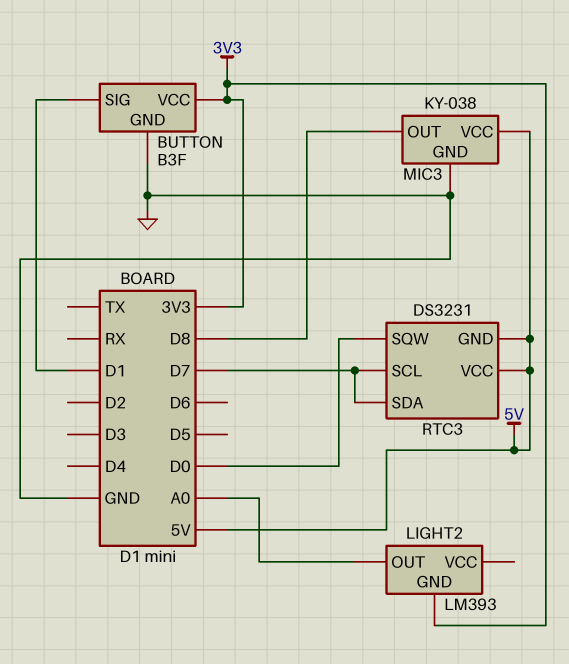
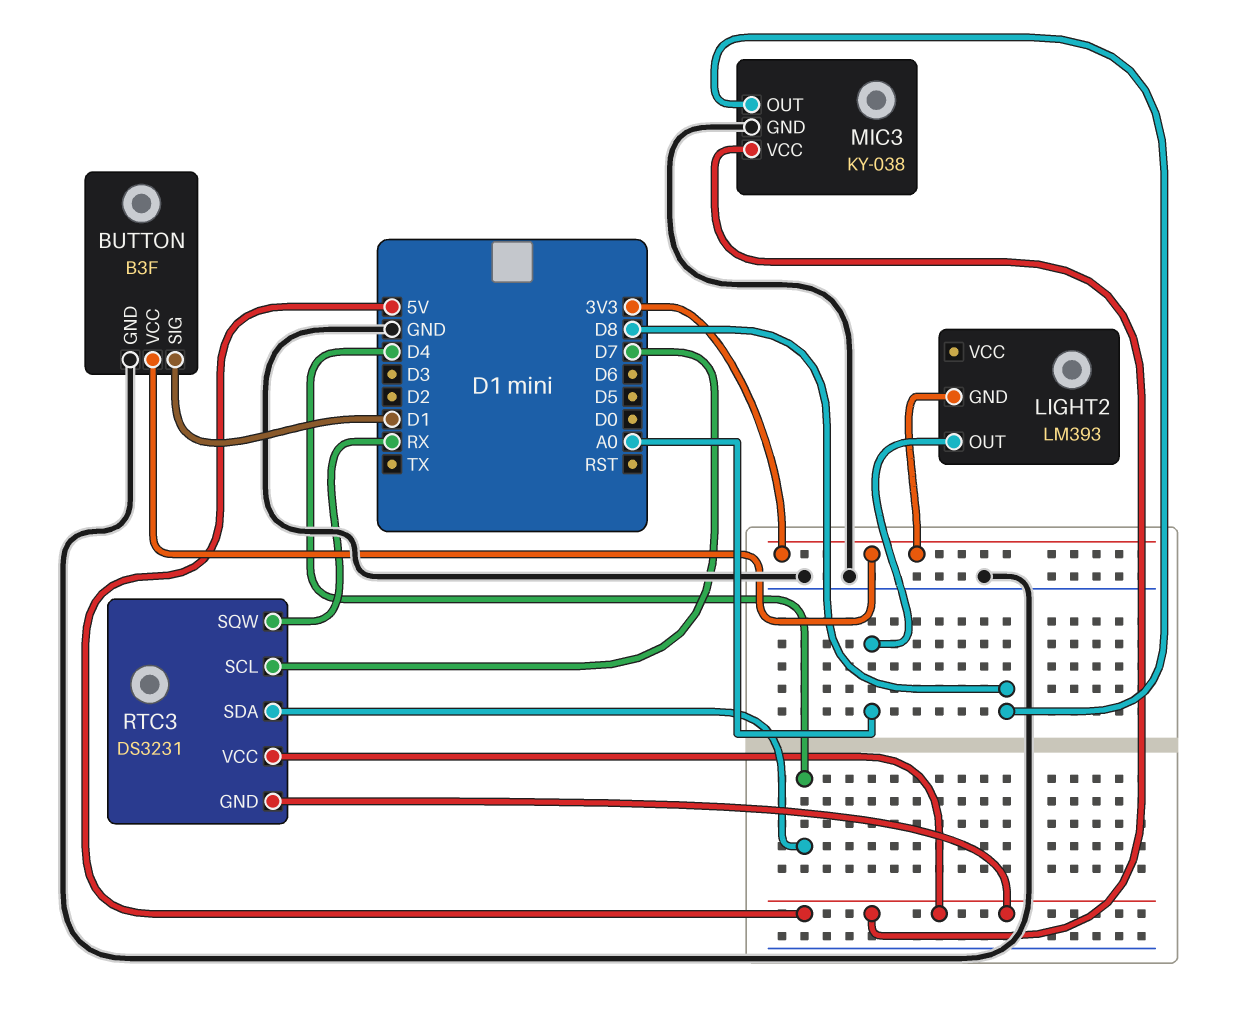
RTC3 pin SDA: D7 -> D4
RTC3 pin SQW: D0 -> RX

